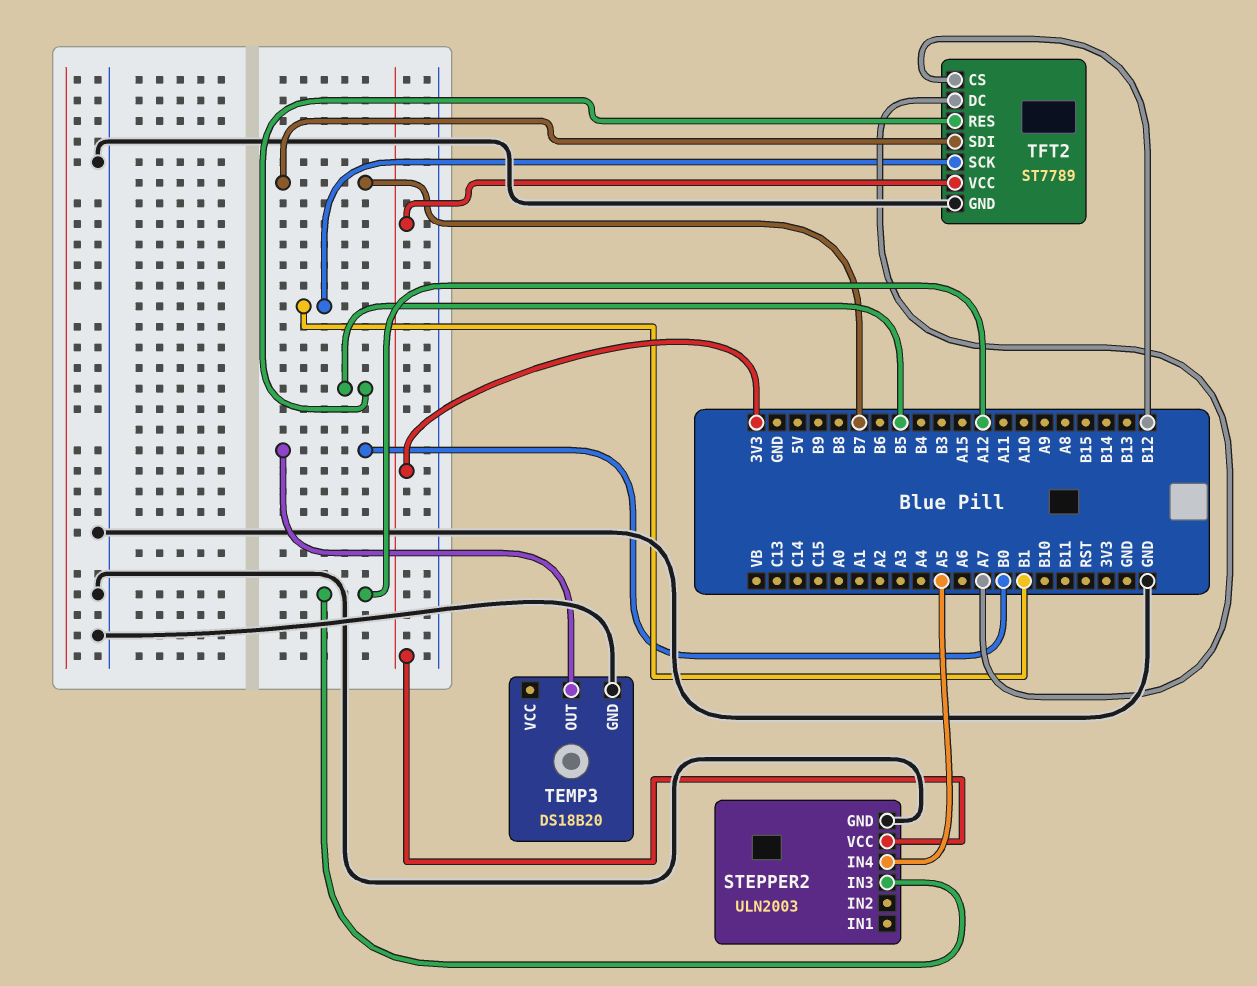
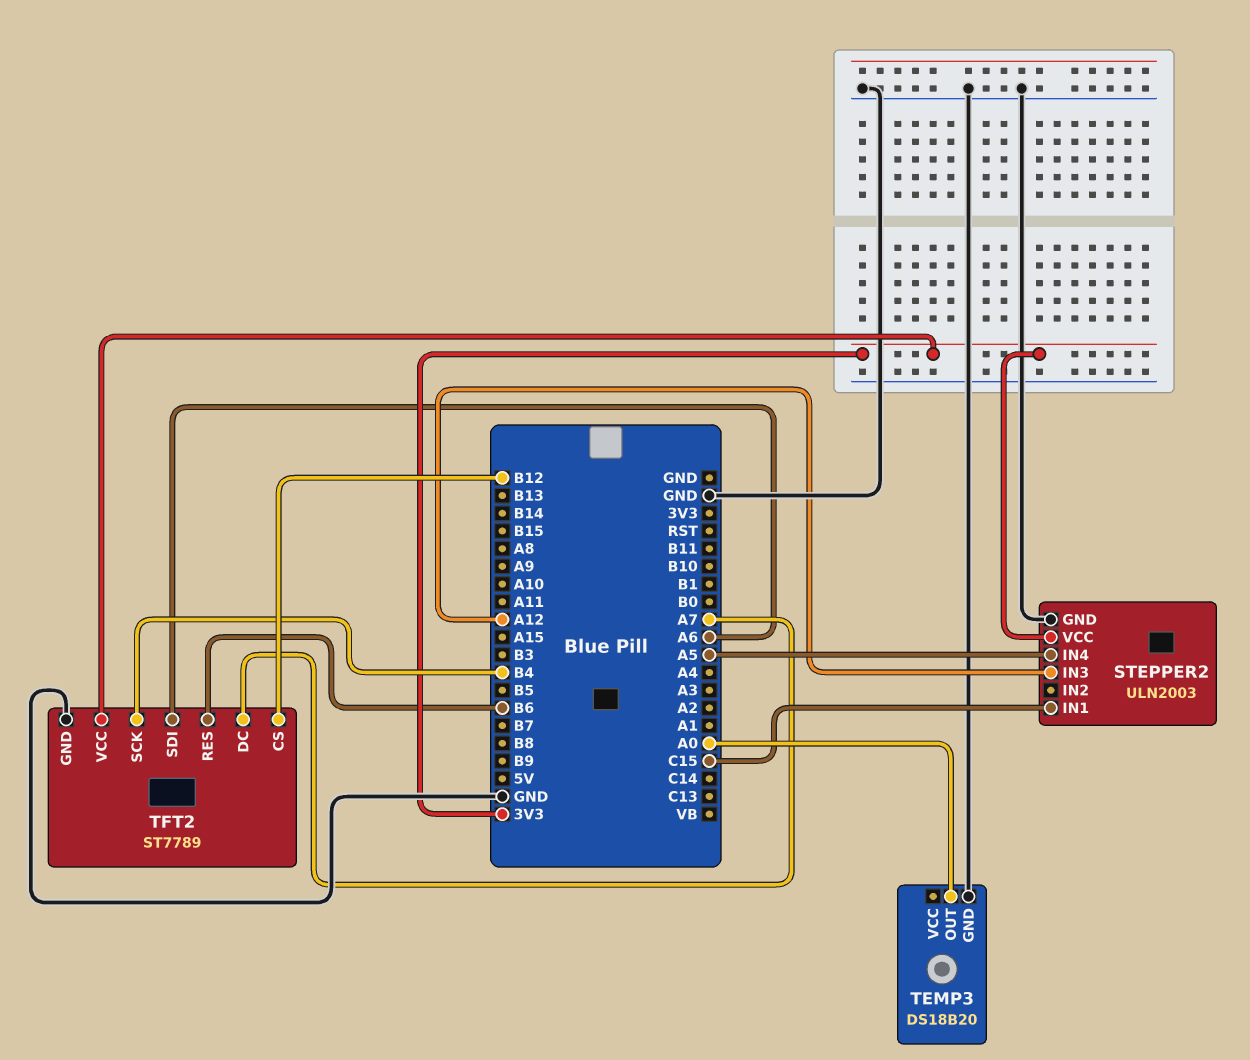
STEPPER2 pin IN1: none -> C15
TEMP3 pin OUT: B0 -> A0
TFT2 pin RES: B5 -> B6
TFT2 pin SCK: B1 -> B4
TFT2 pin SDI: B7 -> A6

